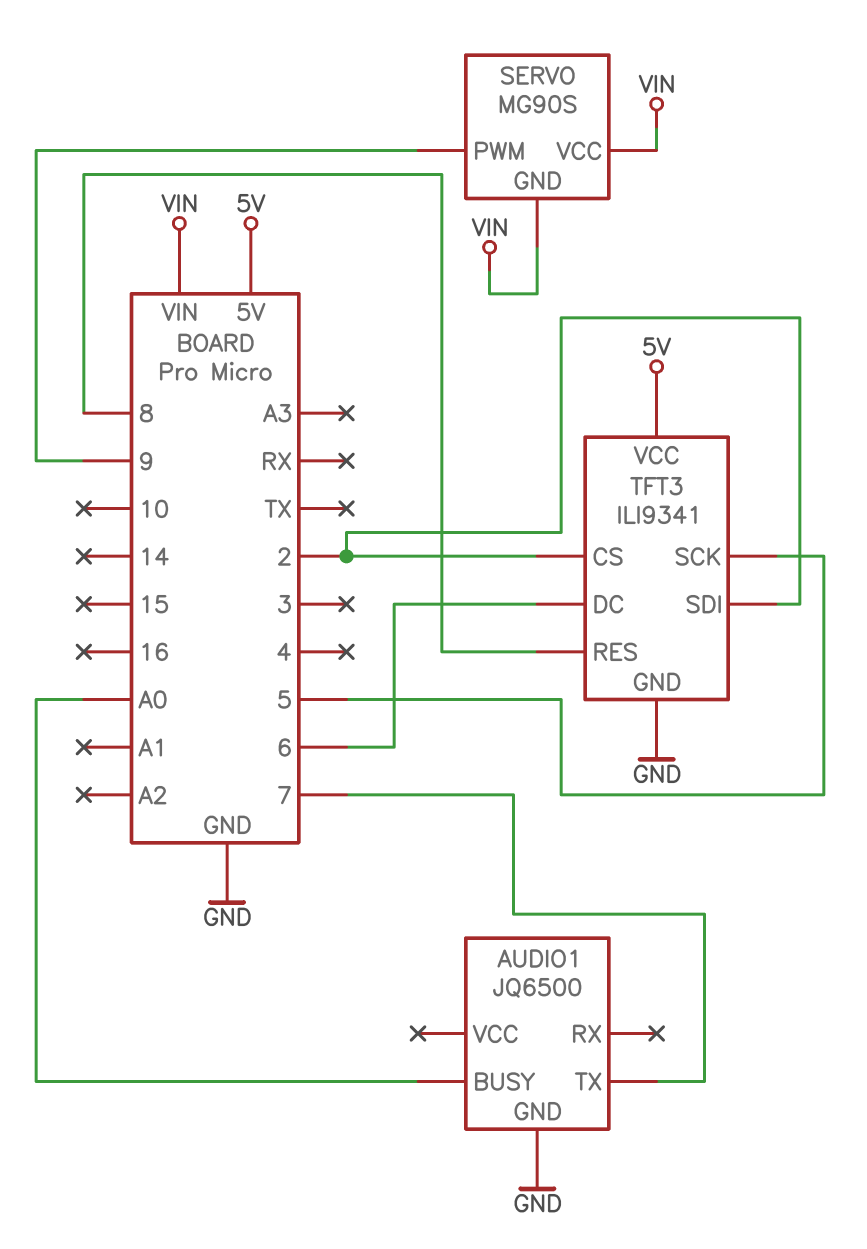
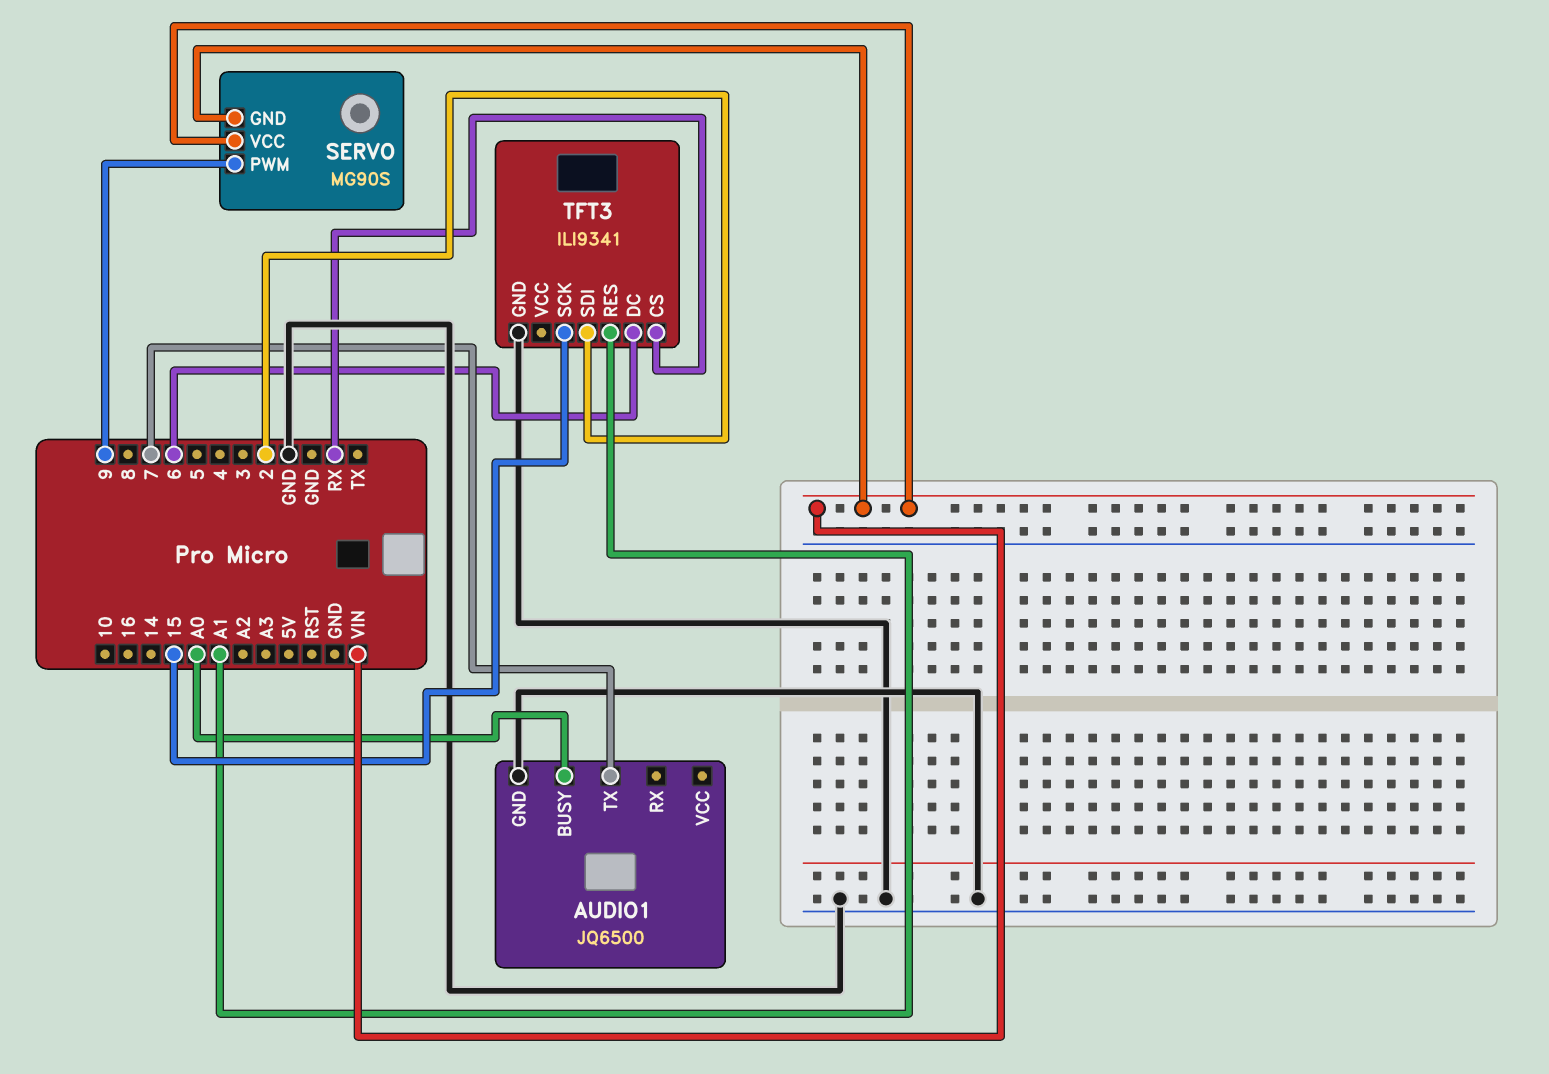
TFT3 pin CS: 2 -> RX
TFT3 pin RES: 8 -> A1
TFT3 pin SCK: 5 -> 15
TFT3 pin VCC: 5V -> none

